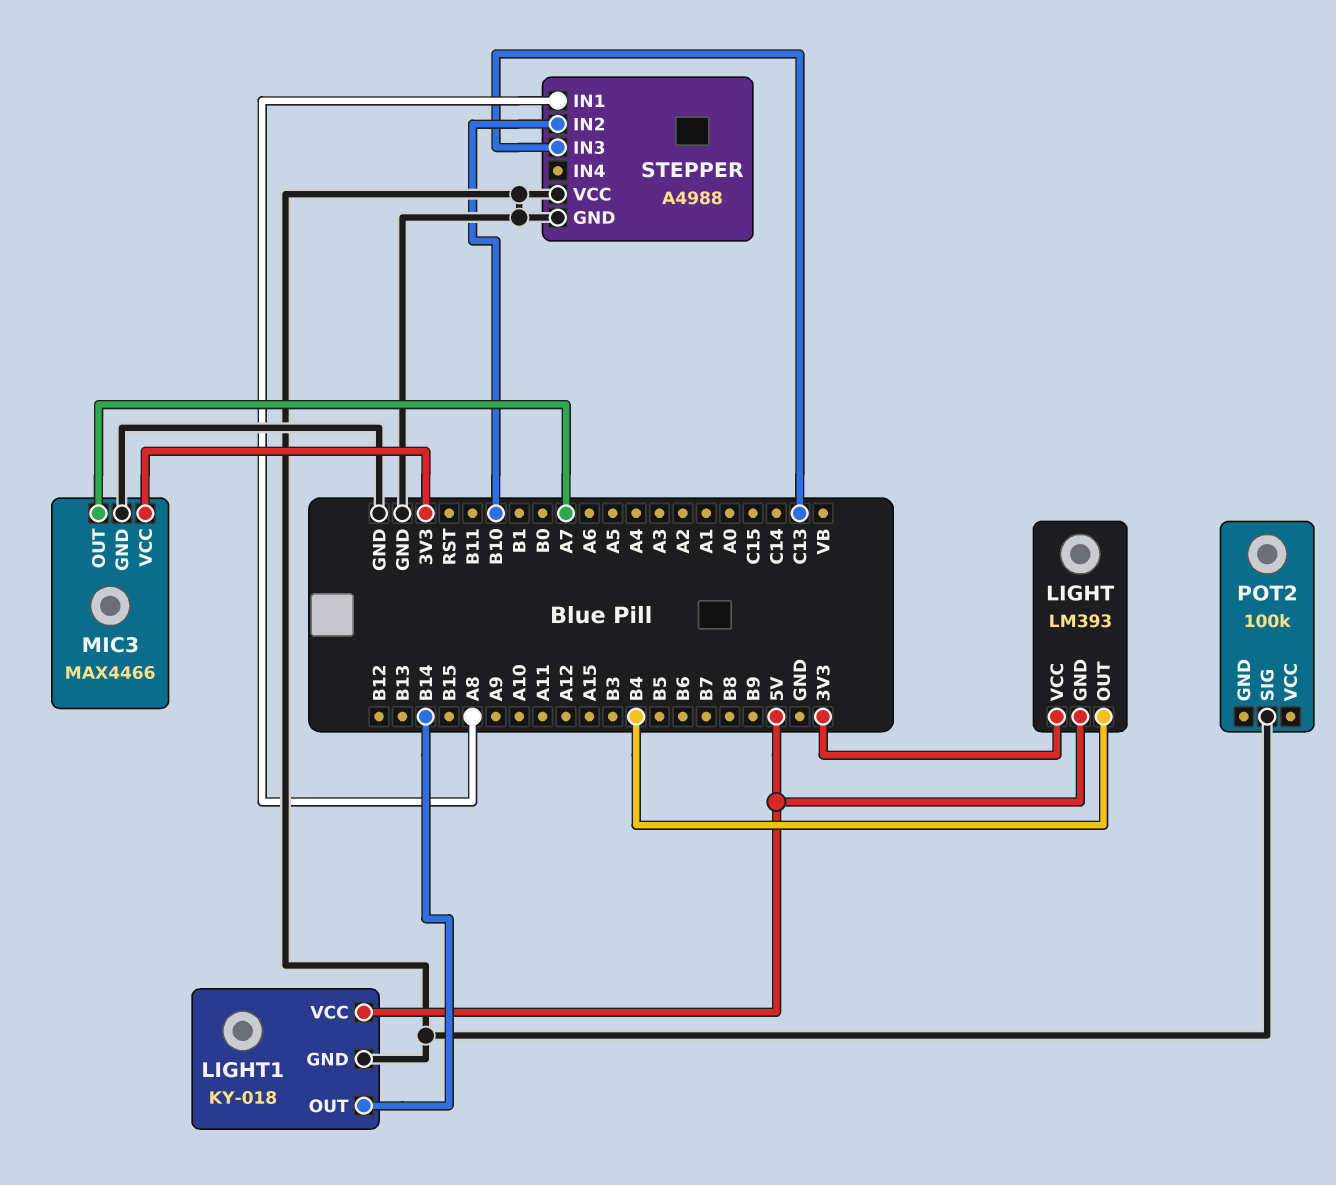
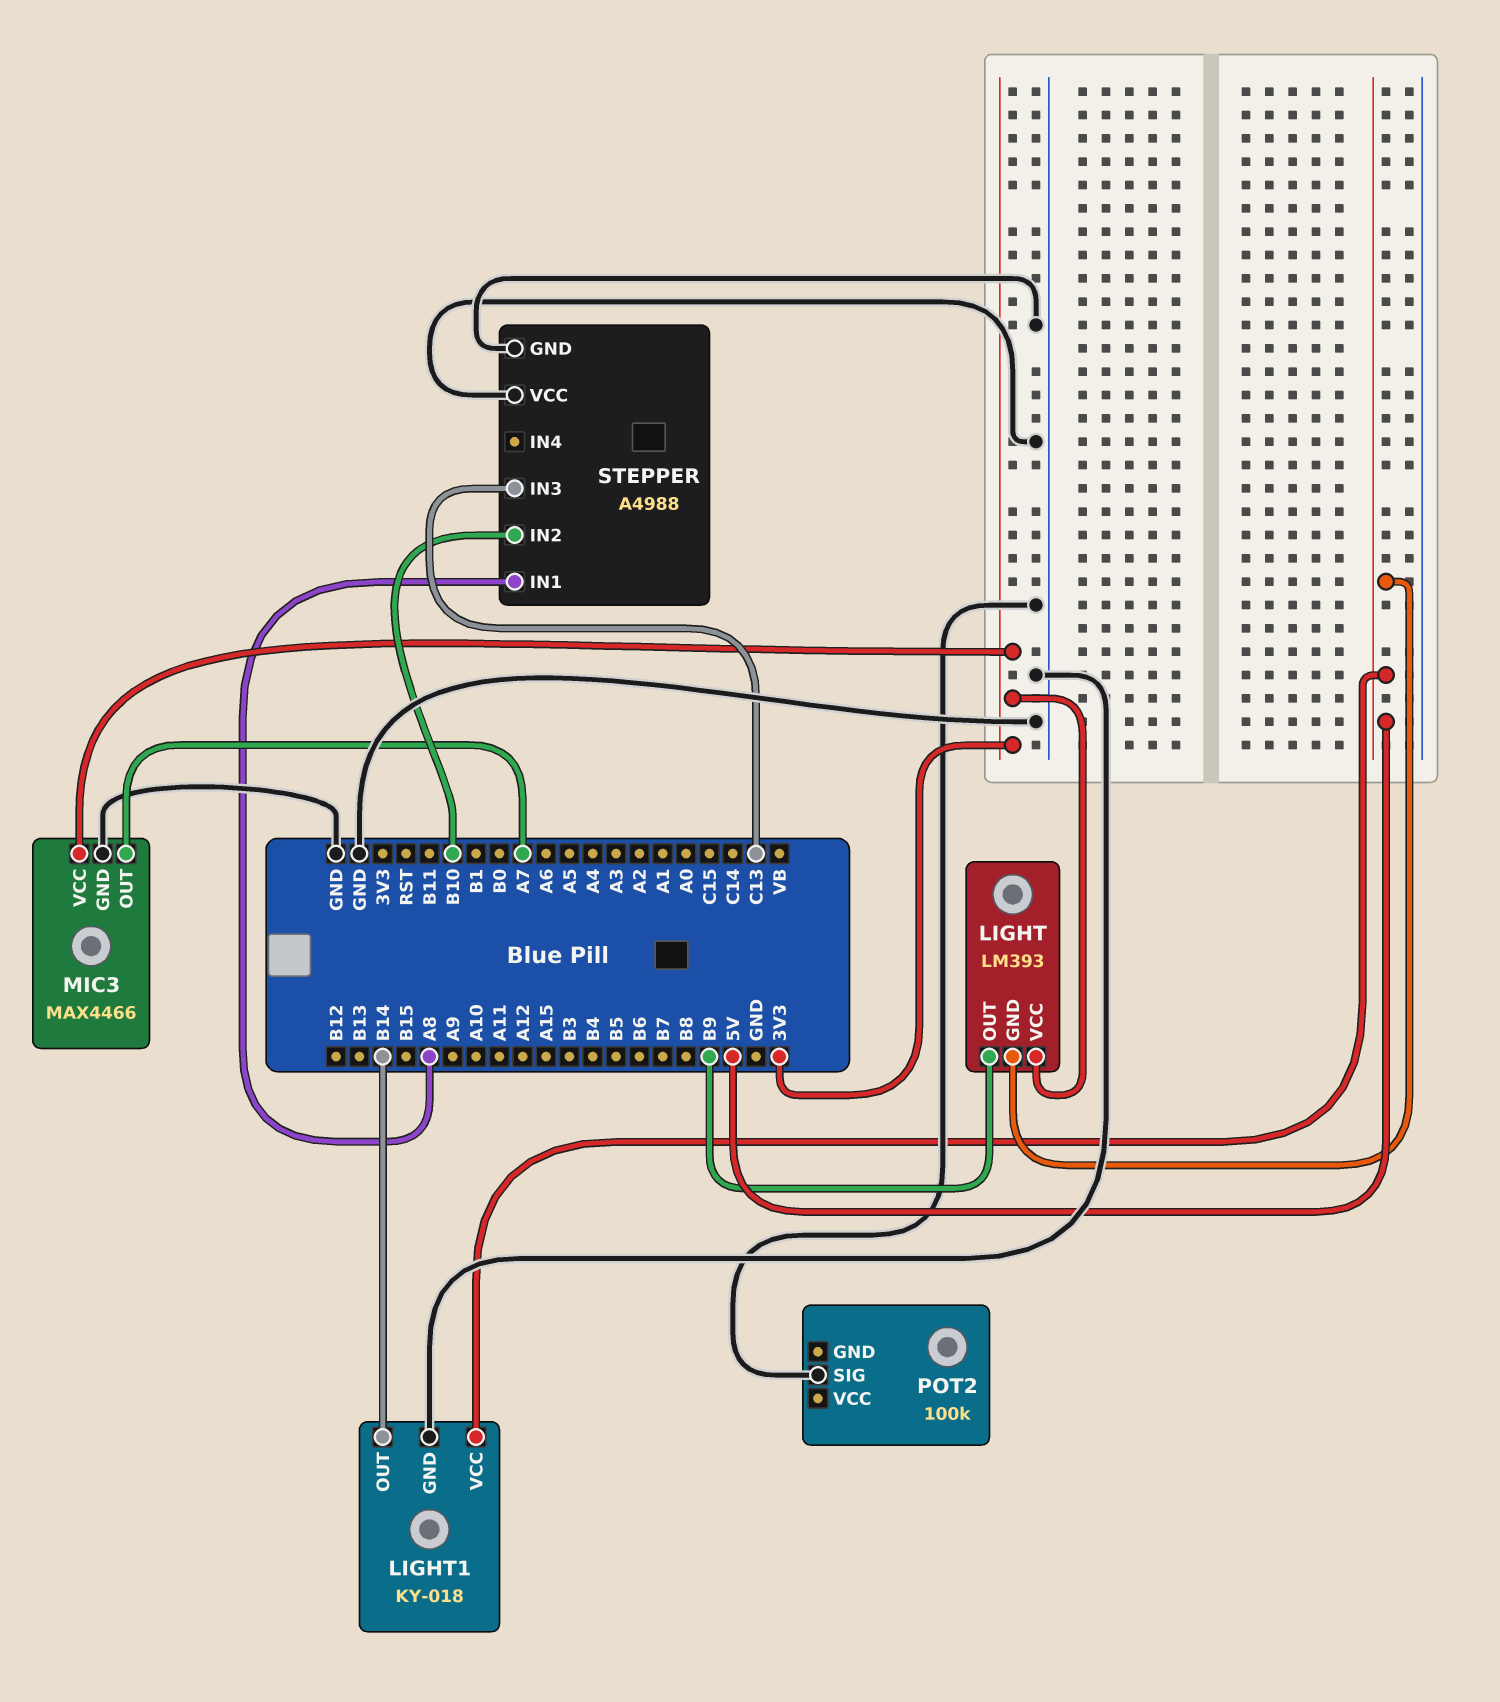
LIGHT pin OUT: B4 -> B9

